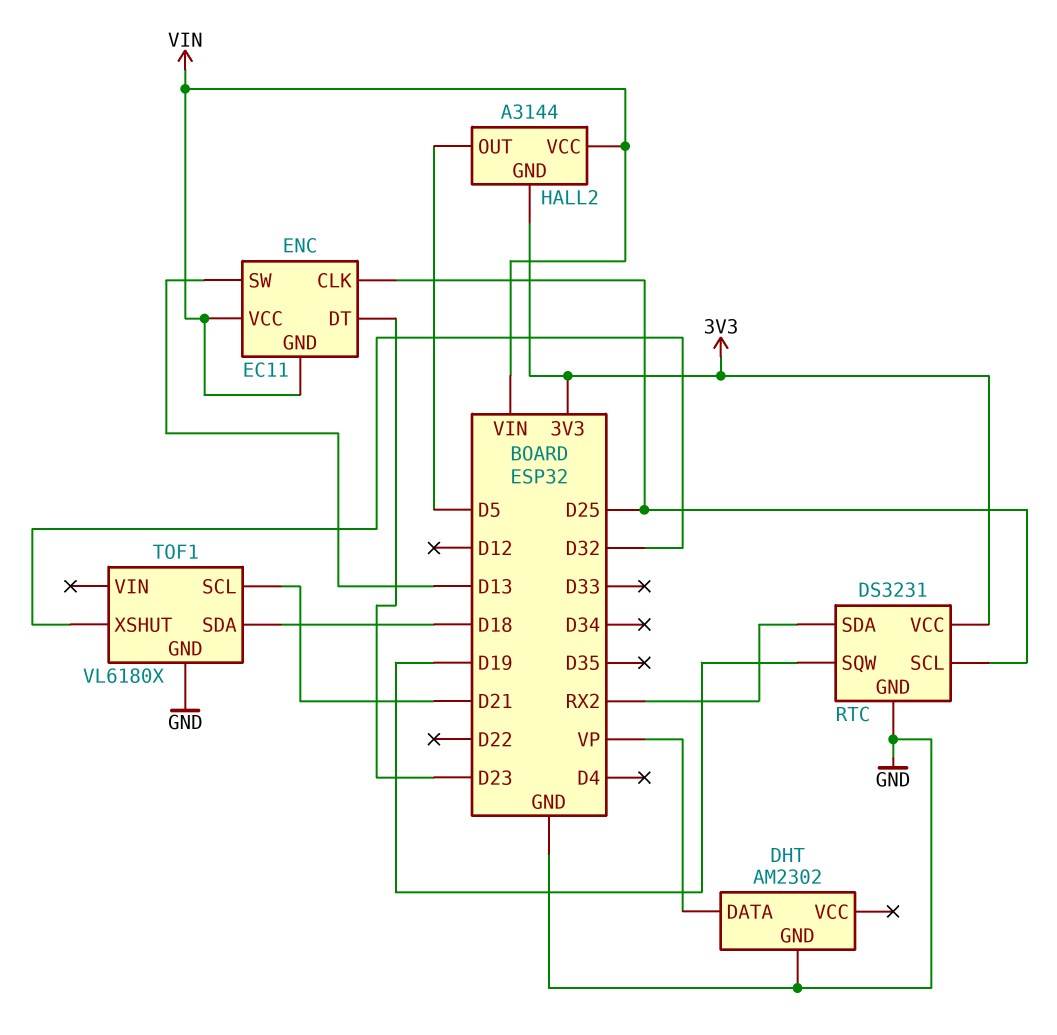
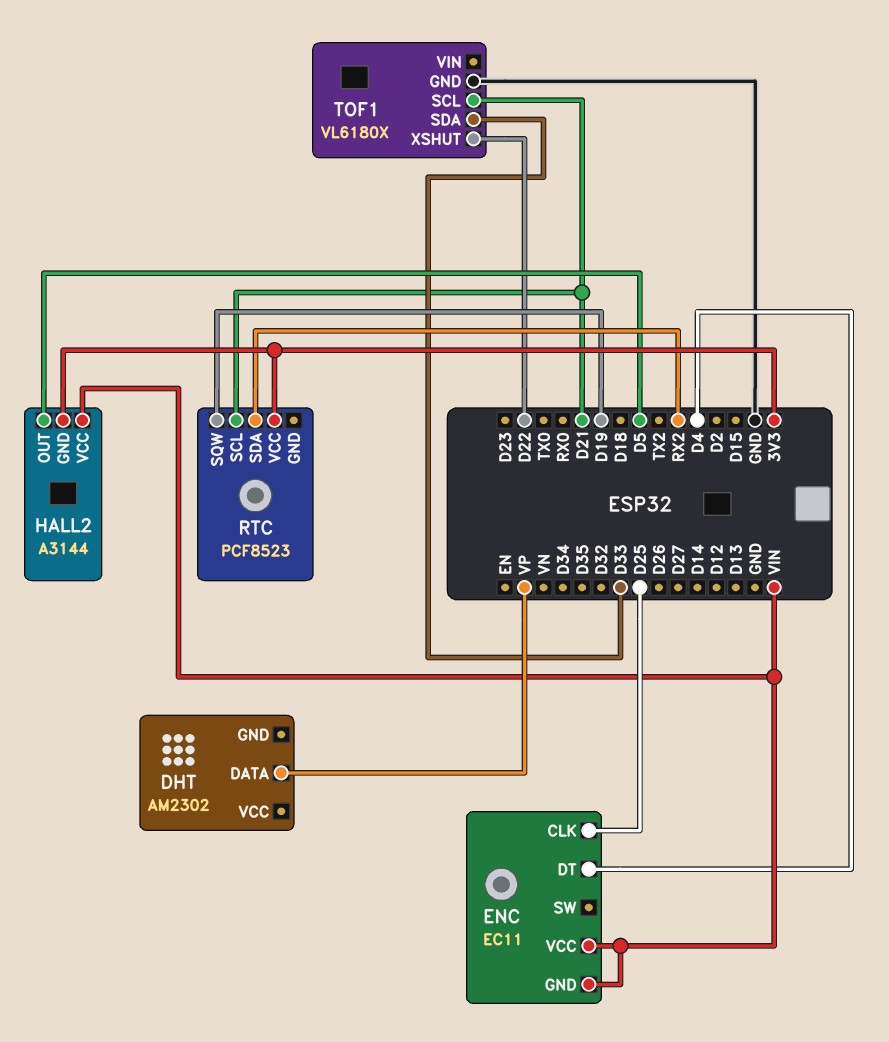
DHT pin GND: GND -> none
ENC pin DT: D23 -> D4
ENC pin SW: D13 -> none
RTC: DS3231 -> PCF8523
RTC pin GND: GND -> none
RTC pin SCL: D25 -> D21
TOF1 pin SDA: D18 -> D33
TOF1 pin XSHUT: D32 -> D22

